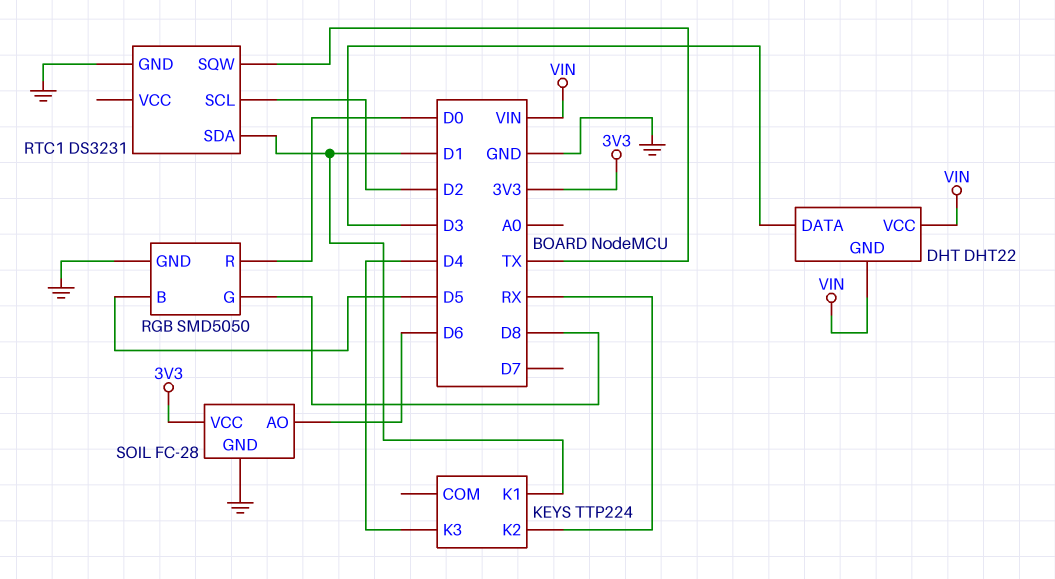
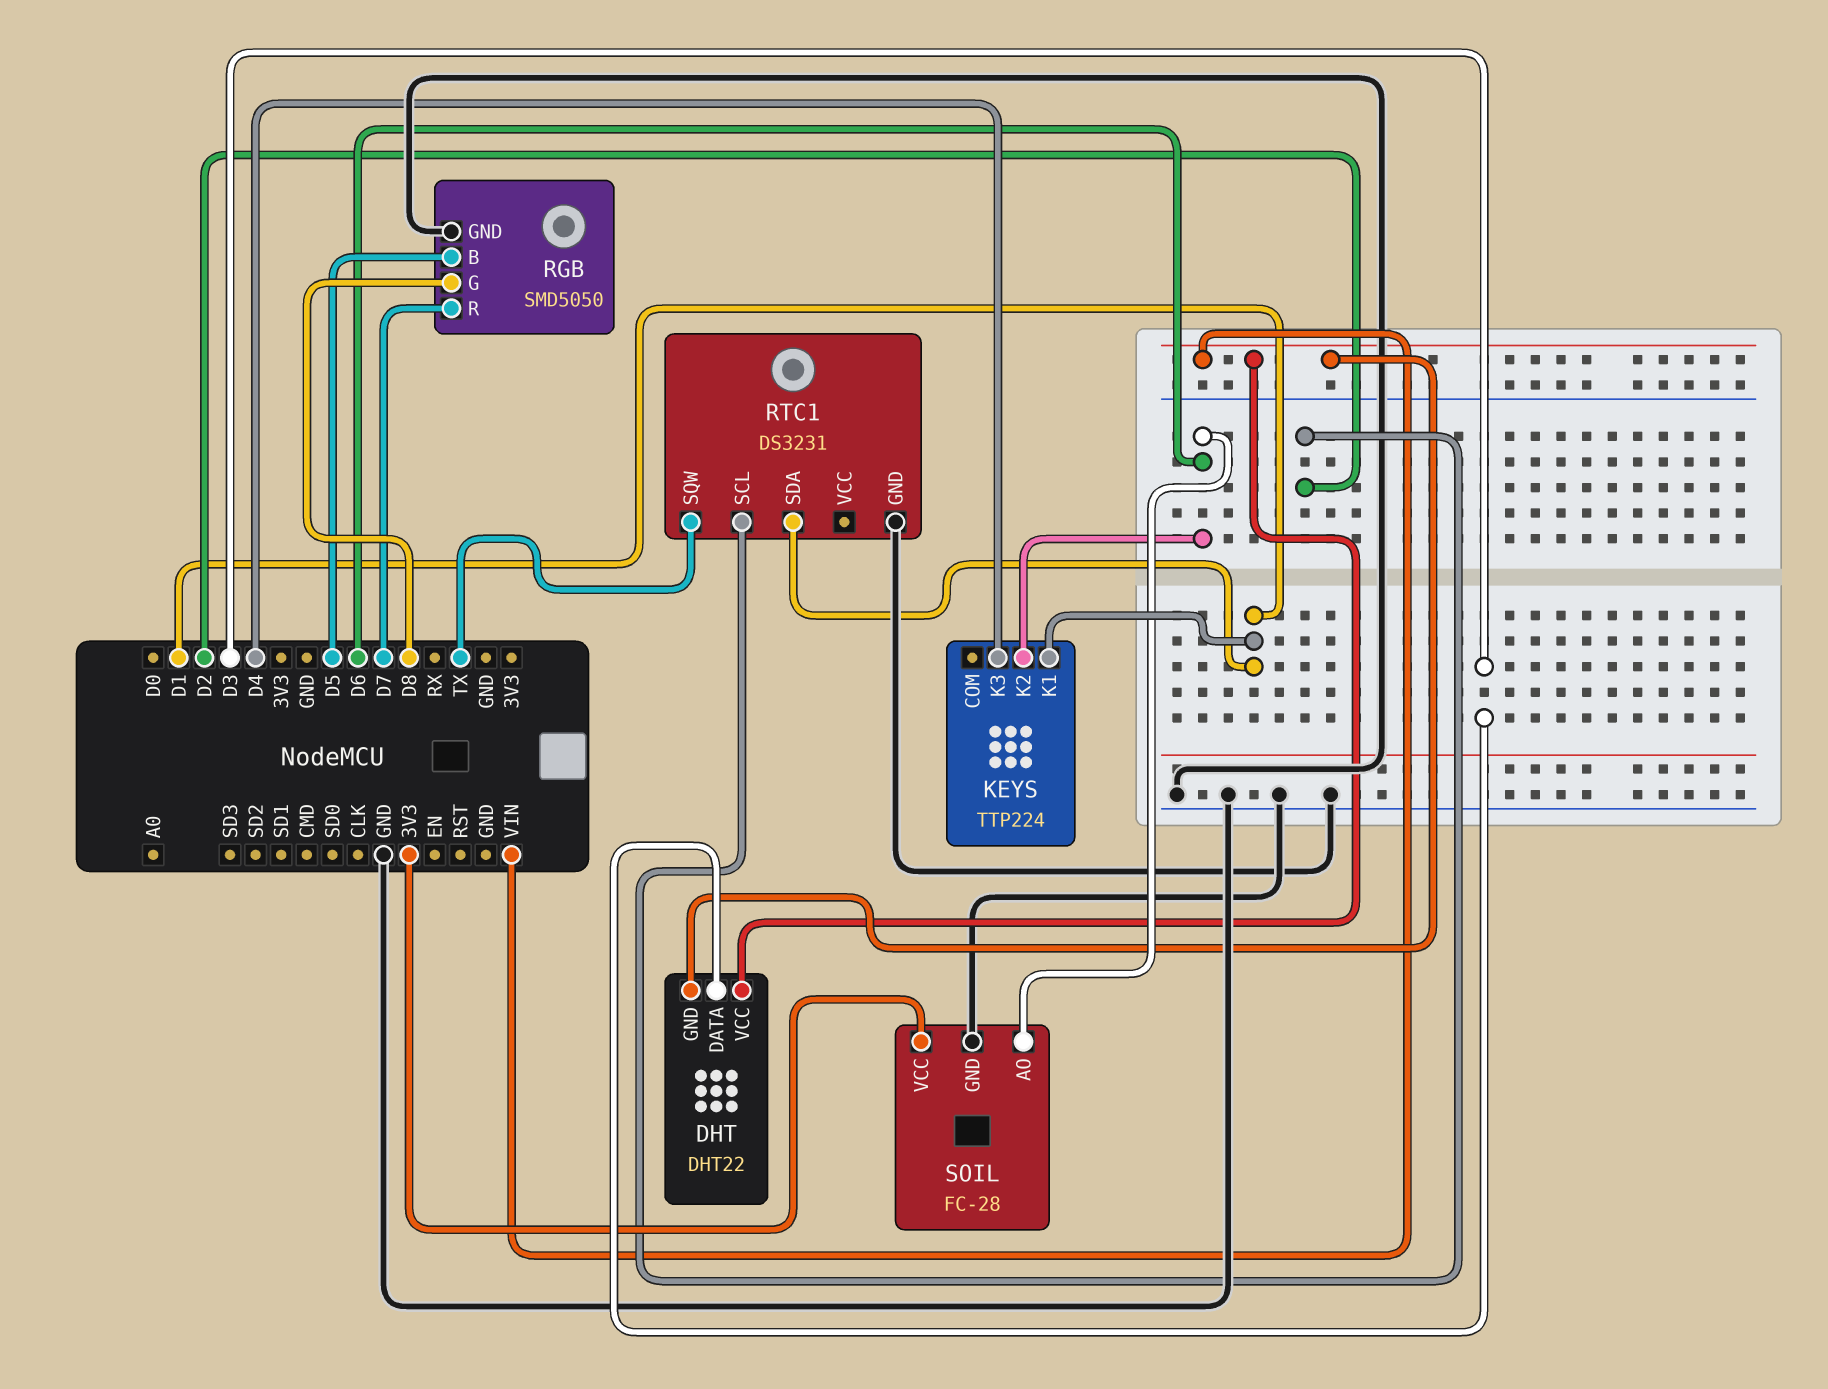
KEYS pin K2: RX -> D6
RGB pin R: D0 -> D7

